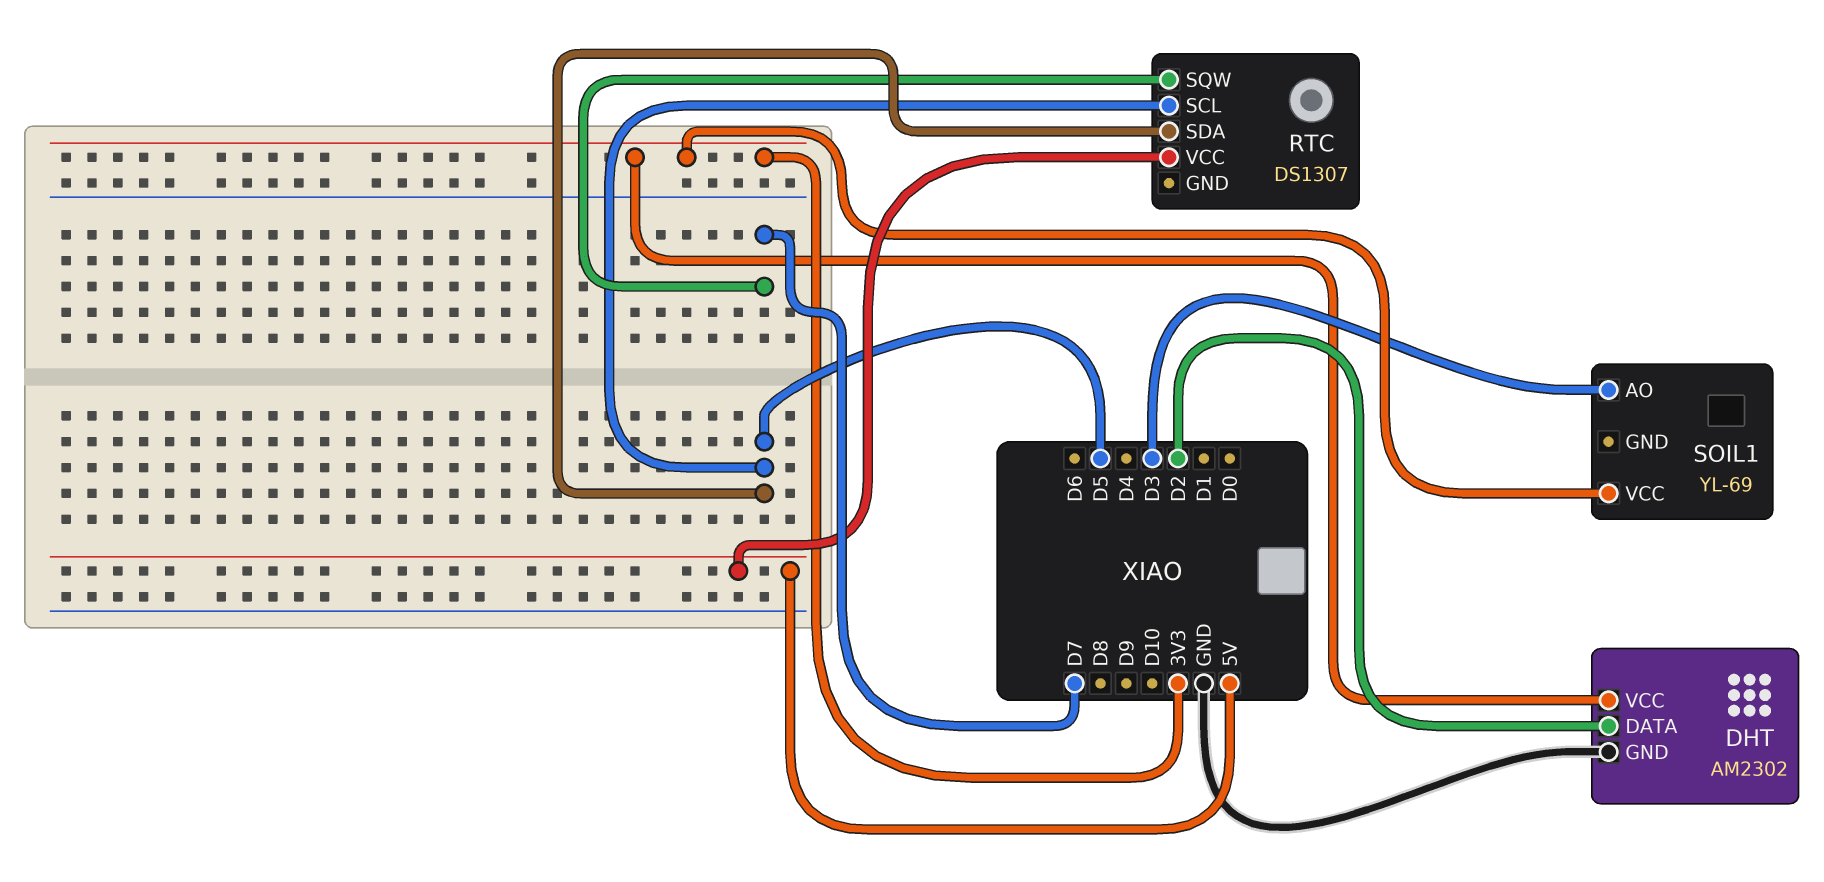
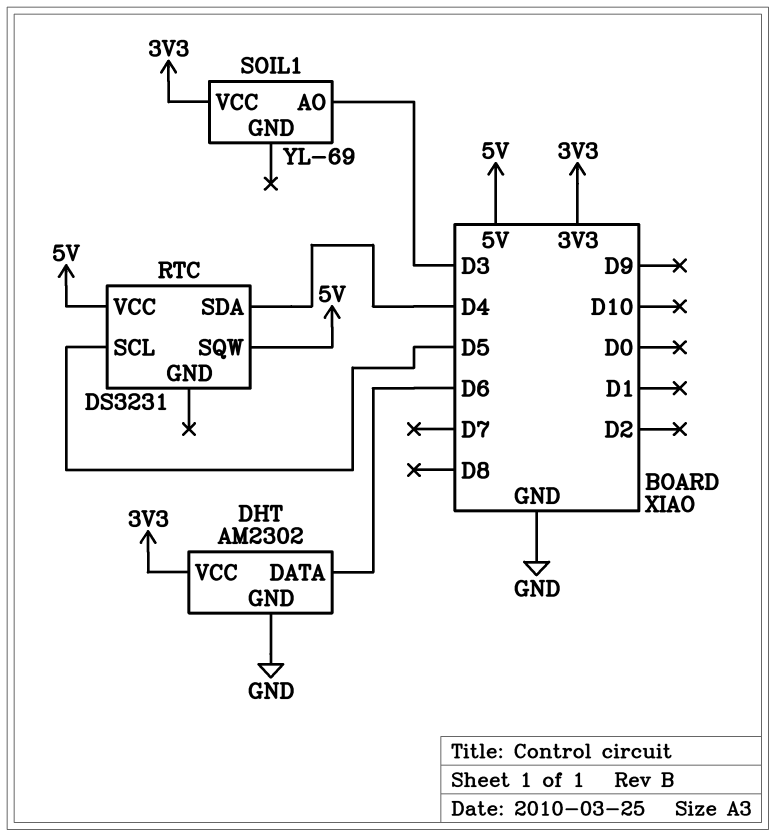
DHT pin DATA: D2 -> D6
RTC: DS1307 -> DS3231
RTC pin SDA: D5 -> D4
RTC pin SQW: D7 -> 5V

